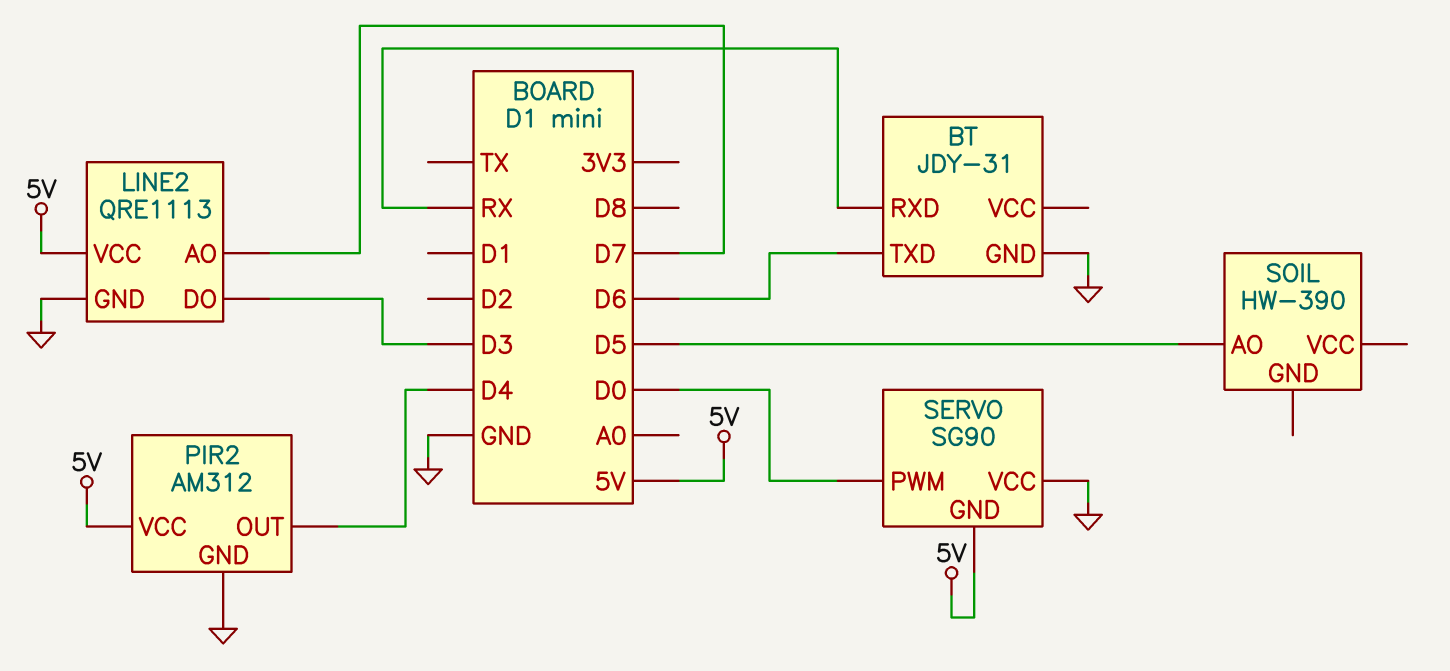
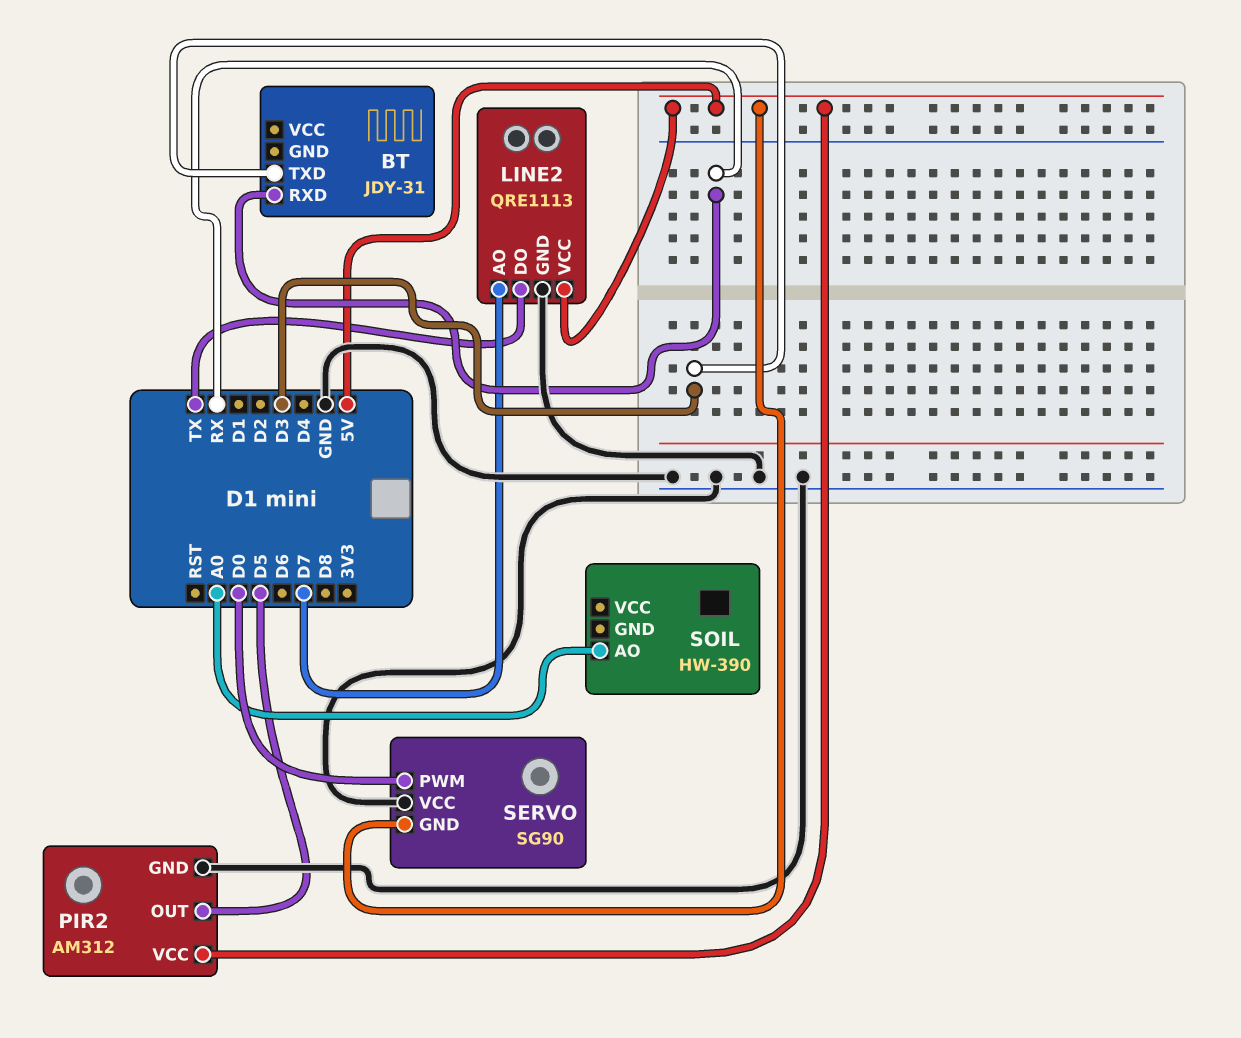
BT pin GND: GND -> none
BT pin TXD: D6 -> D3
LINE2 pin DO: D3 -> TX
PIR2 pin OUT: D4 -> D5
SOIL pin AO: D5 -> A0

